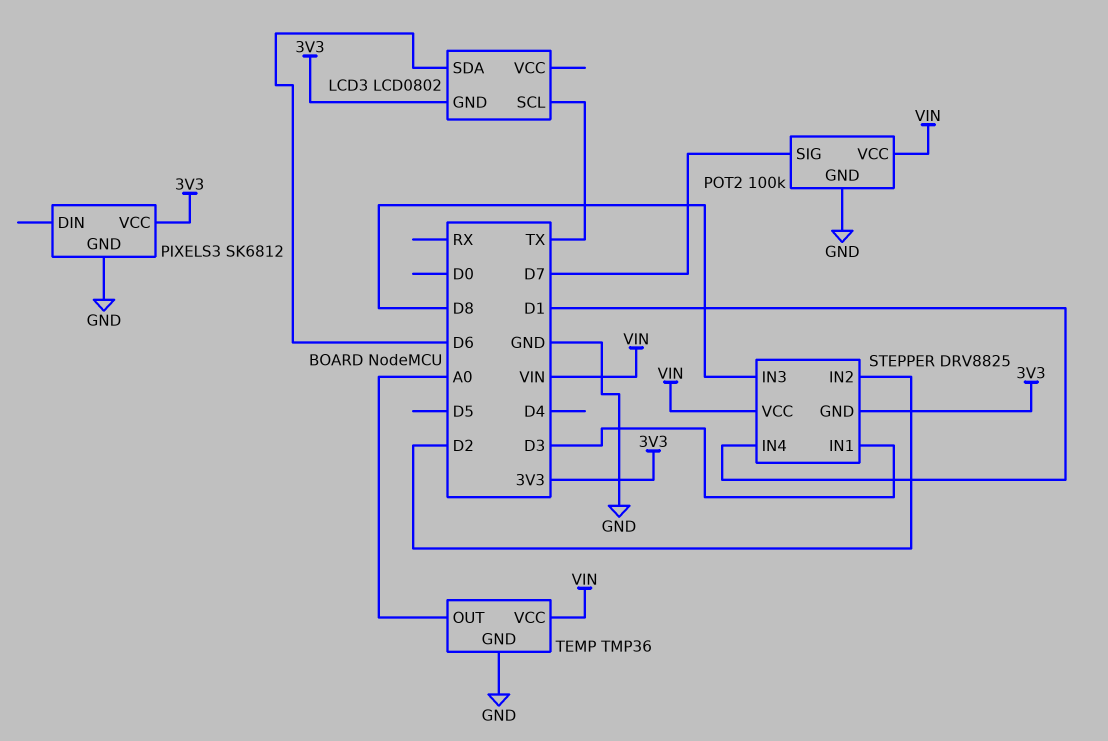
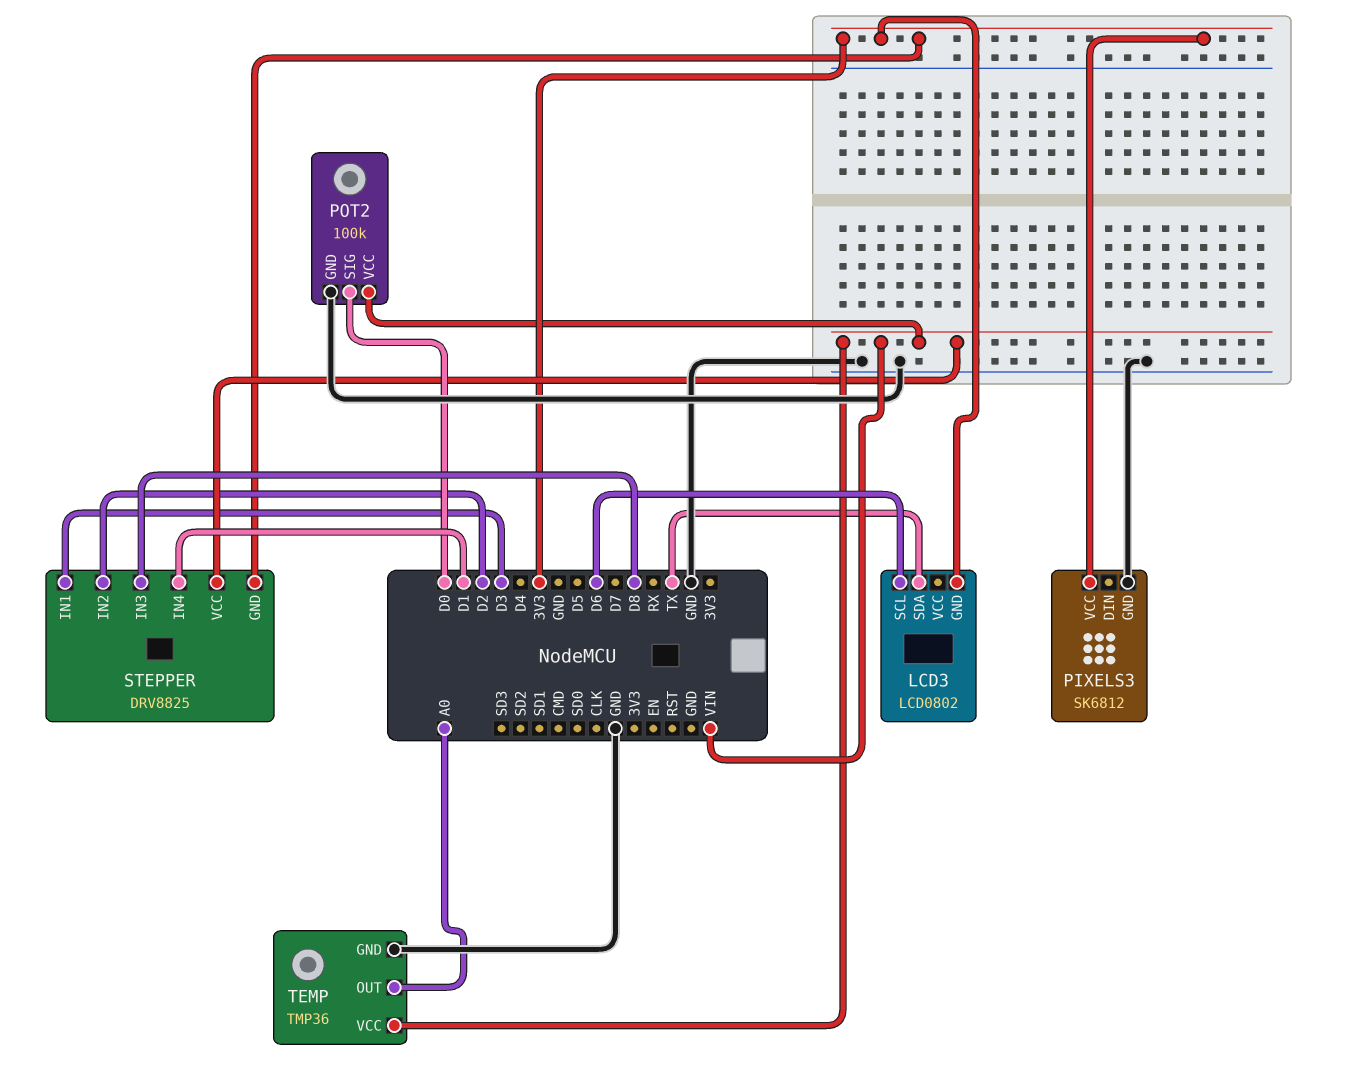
LCD3 pin SCL: TX -> D6
LCD3 pin SDA: D6 -> TX
POT2 pin SIG: D7 -> D0

